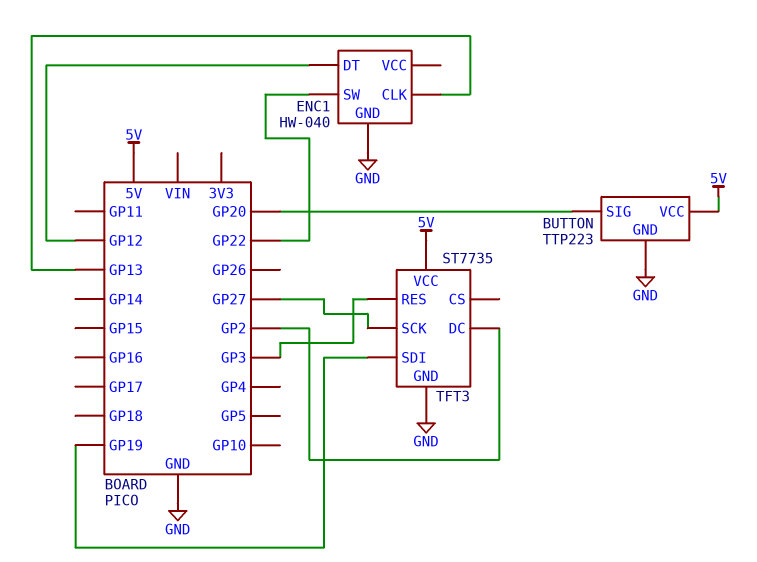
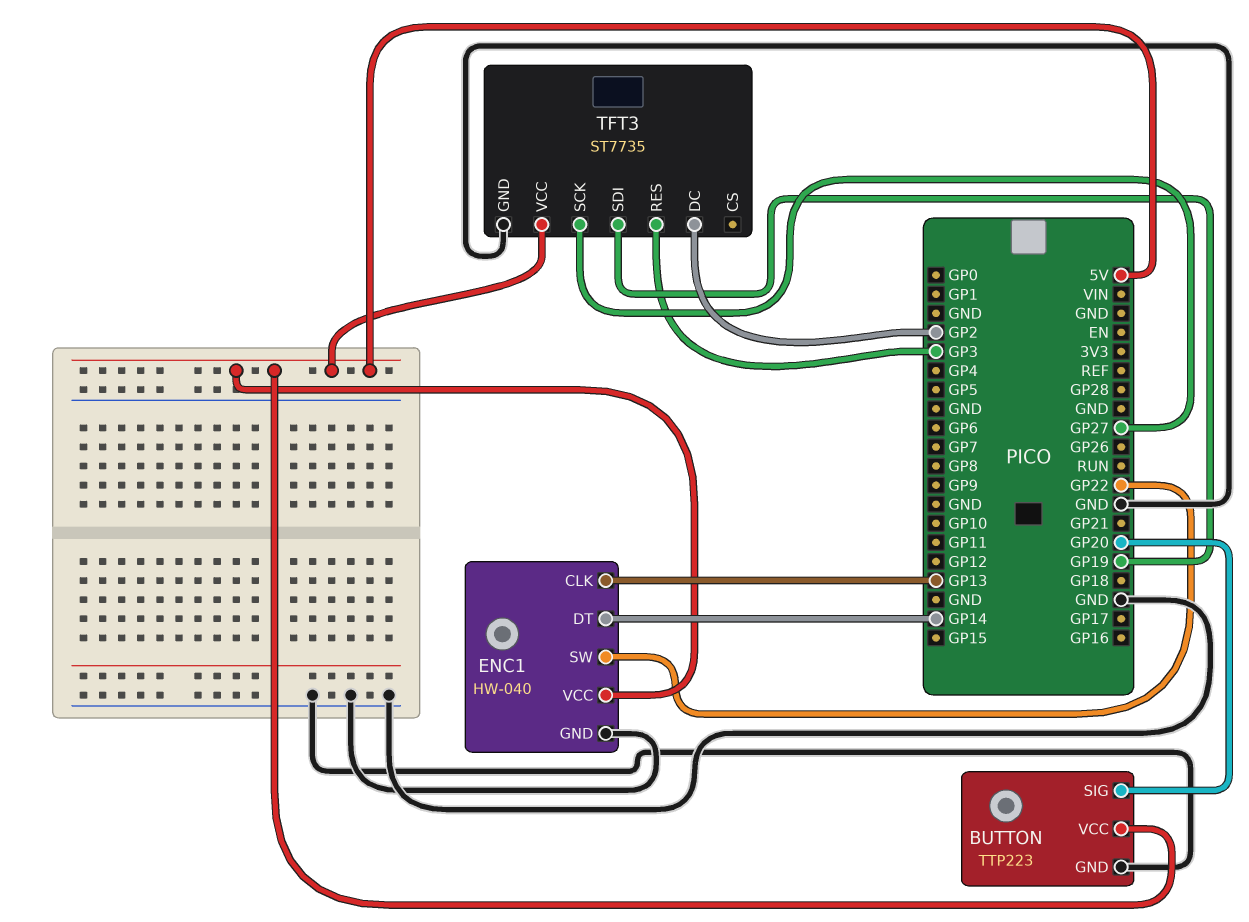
ENC1 pin DT: GP12 -> GP14
ENC1 pin VCC: none -> 5V

